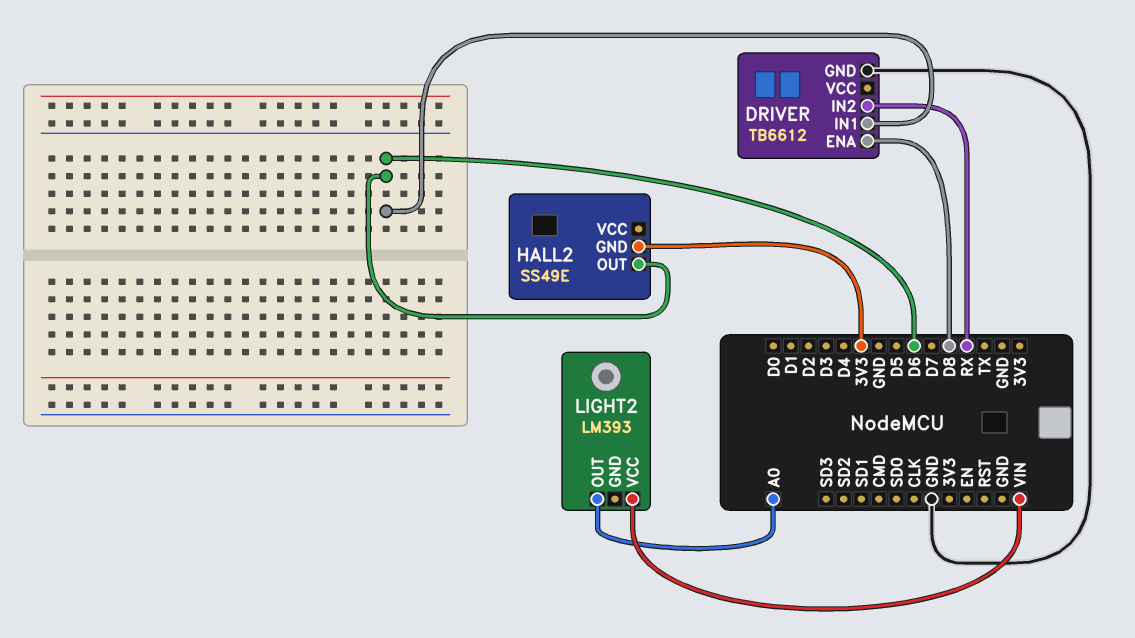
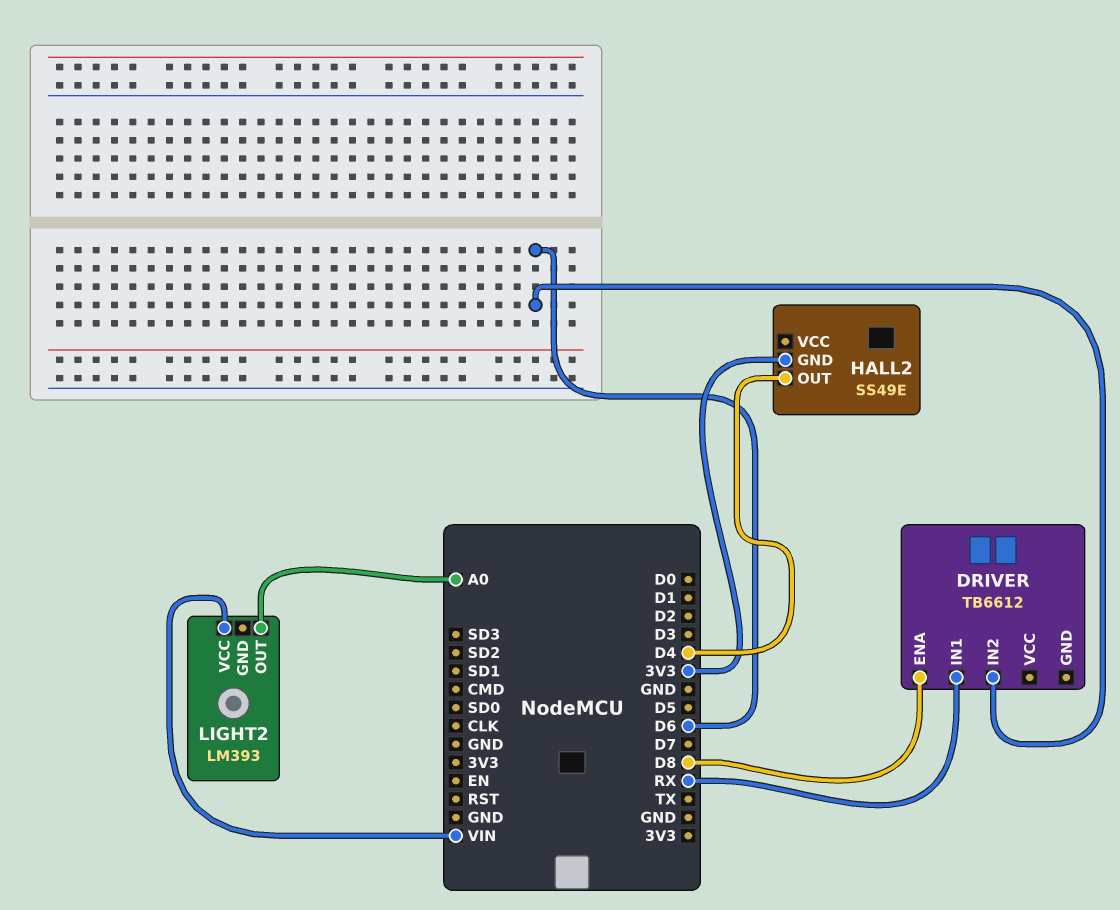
DRIVER pin GND: GND -> none
DRIVER pin IN1: D6 -> RX
DRIVER pin IN2: RX -> D6
HALL2 pin OUT: D6 -> D4

